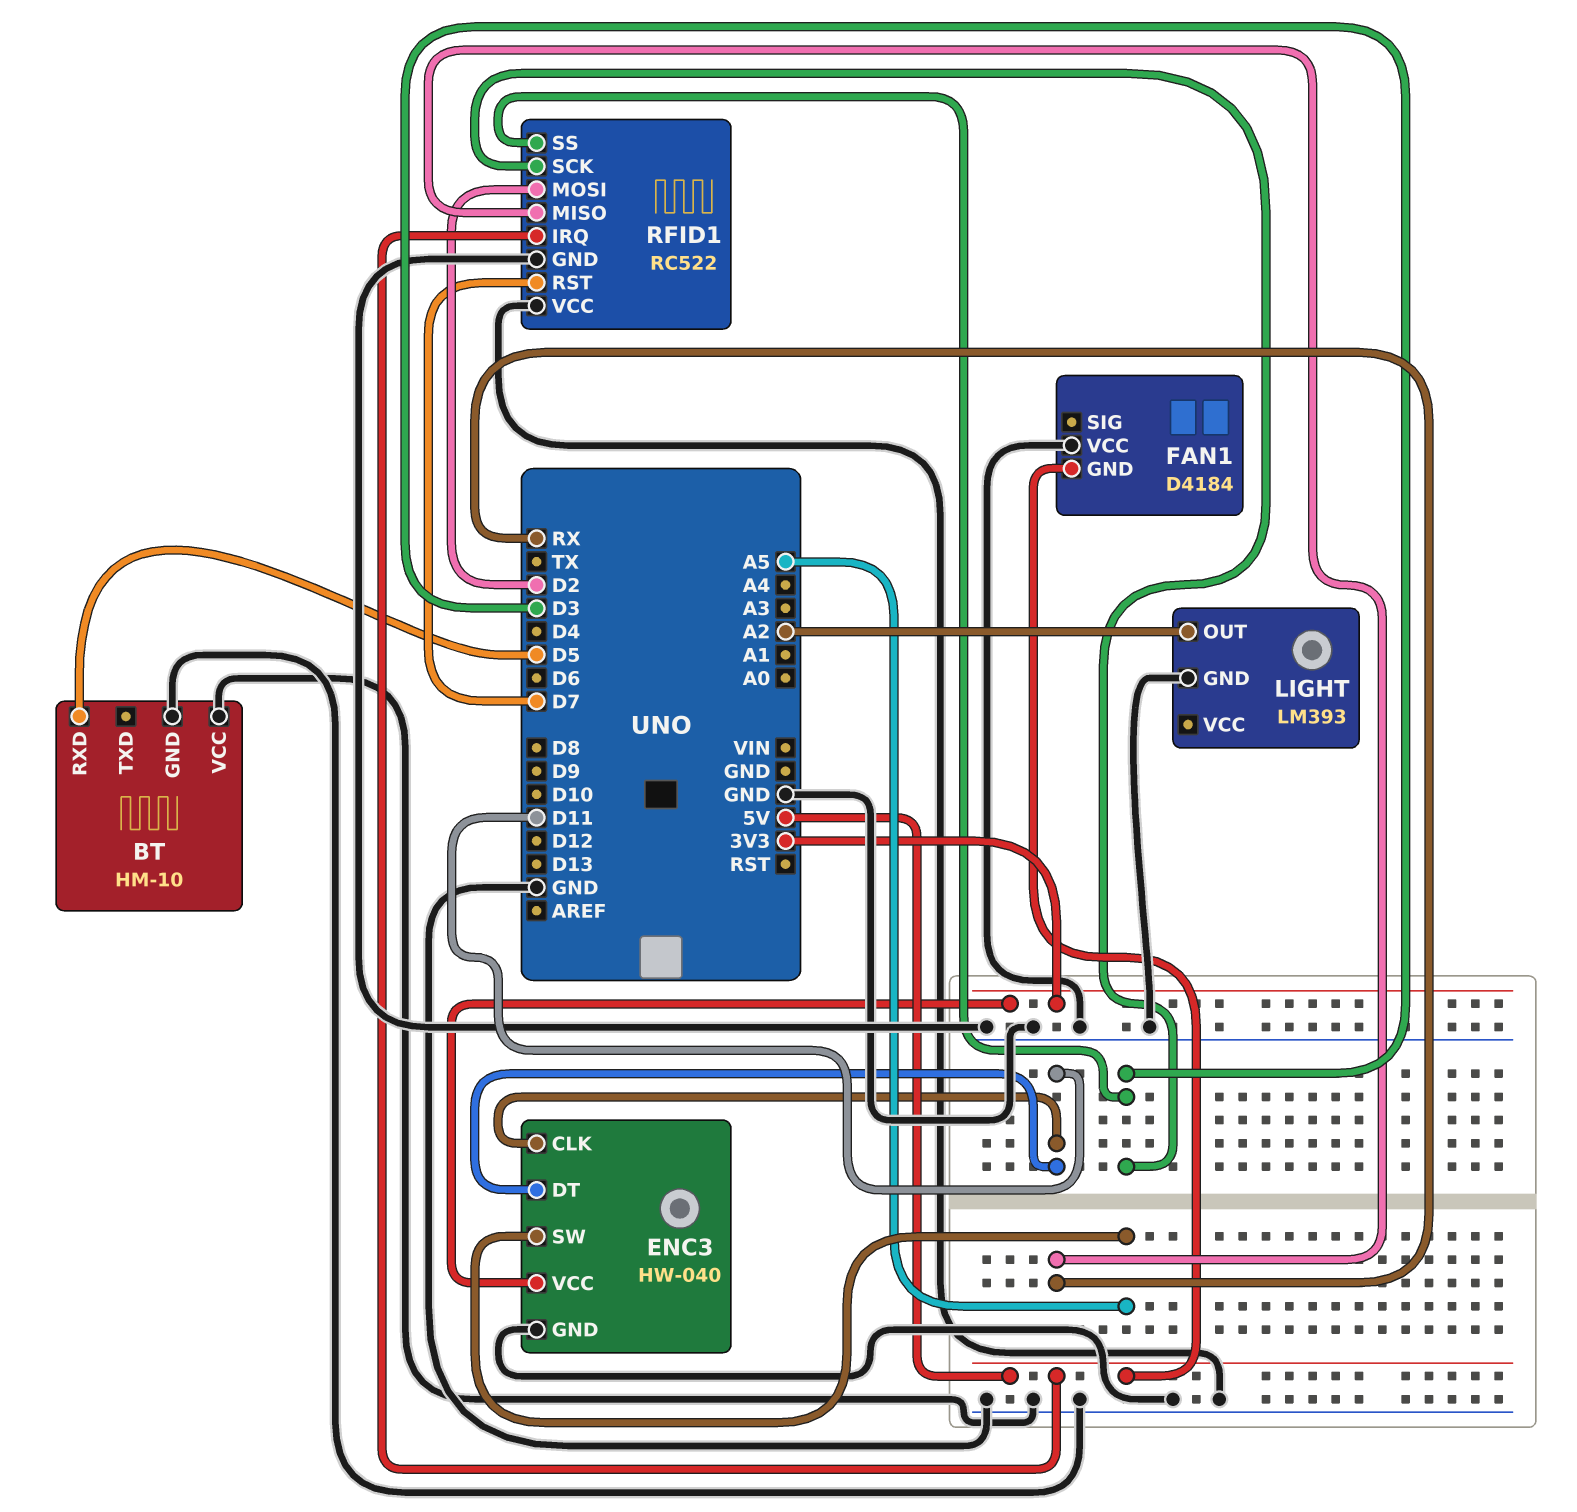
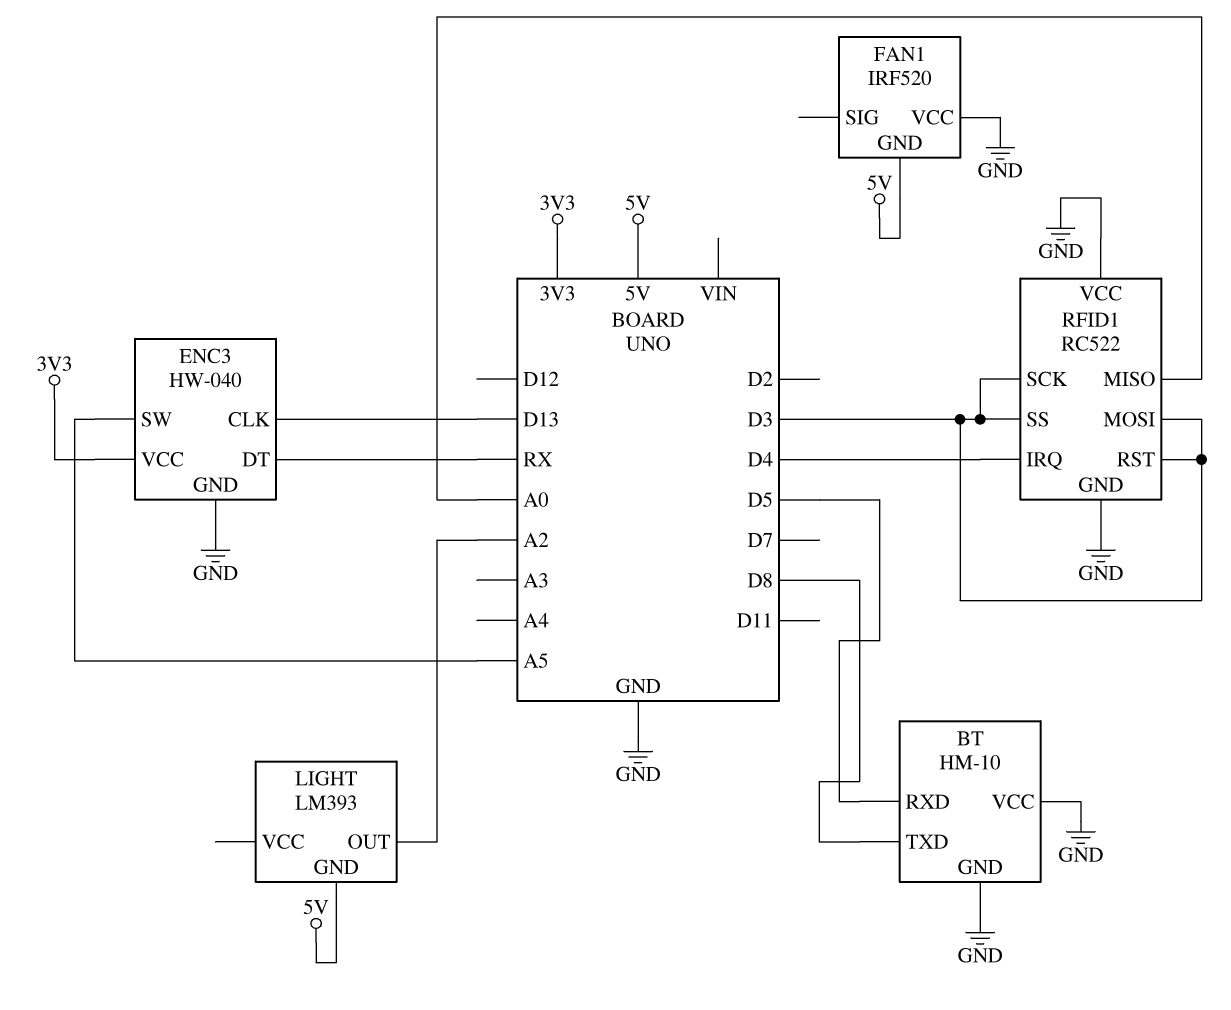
BT pin TXD: none -> D8
ENC3 pin CLK: D11 -> D13
ENC3 pin DT: D11 -> RX
FAN1: D4184 -> IRF520
LIGHT pin GND: GND -> 5V
RFID1 pin IRQ: 5V -> D4
RFID1 pin MISO: RX -> A0
RFID1 pin MOSI: D2 -> D3
RFID1 pin RST: D7 -> D3

